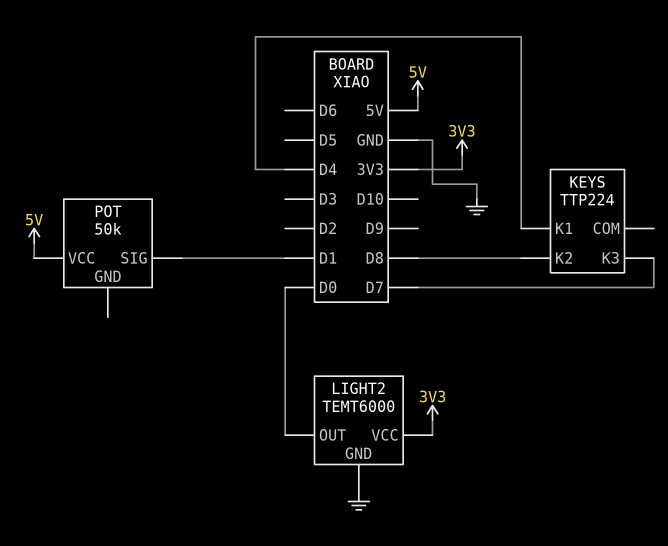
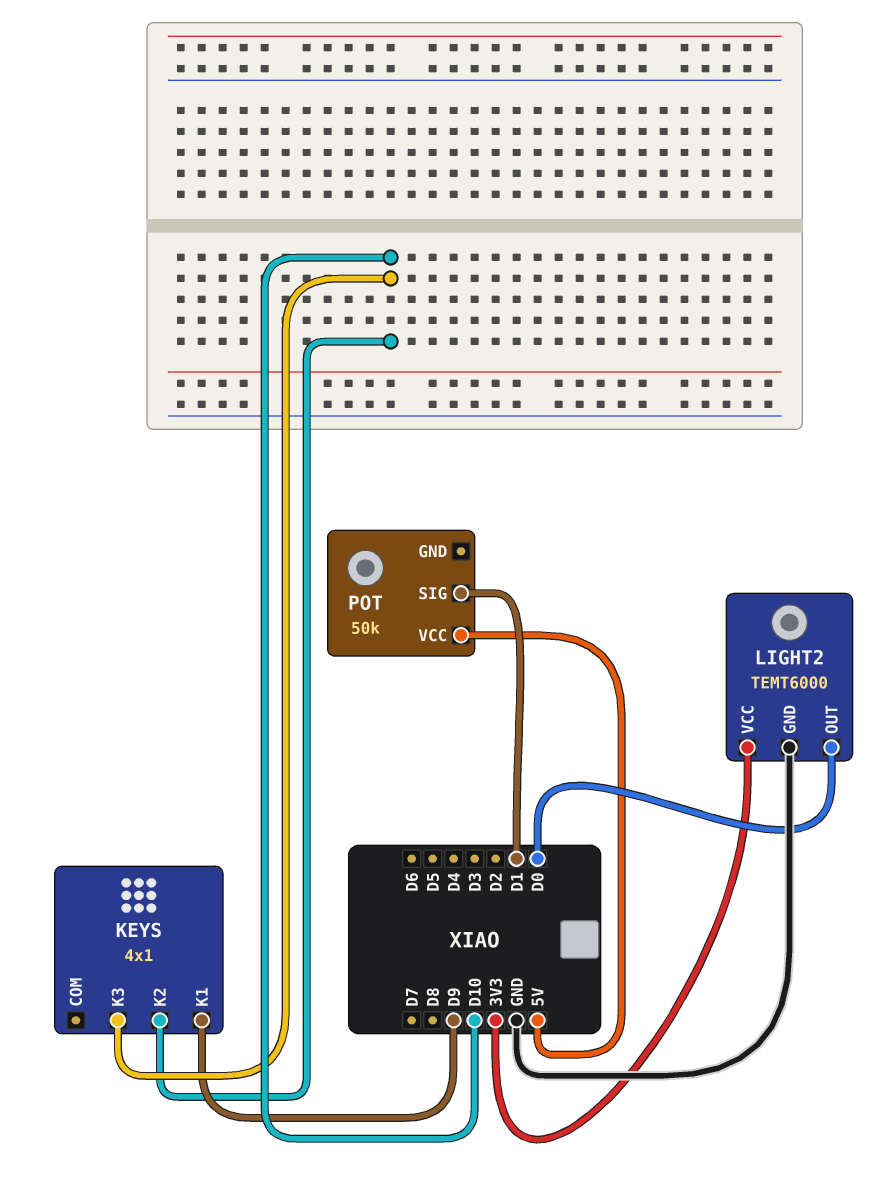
KEYS: TTP224 -> 4x1
KEYS pin K1: D4 -> D9
KEYS pin K2: D8 -> D10
KEYS pin K3: D7 -> D10

